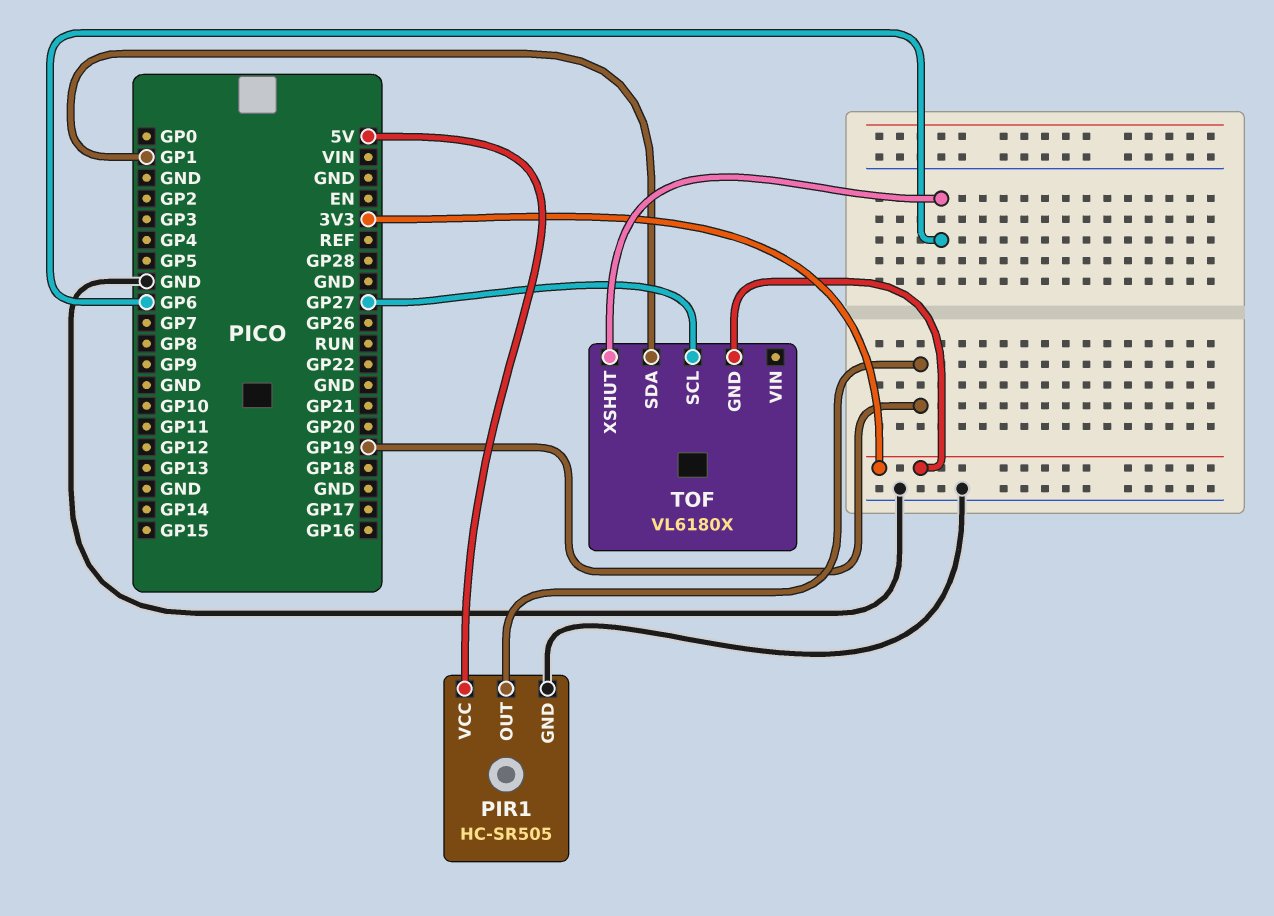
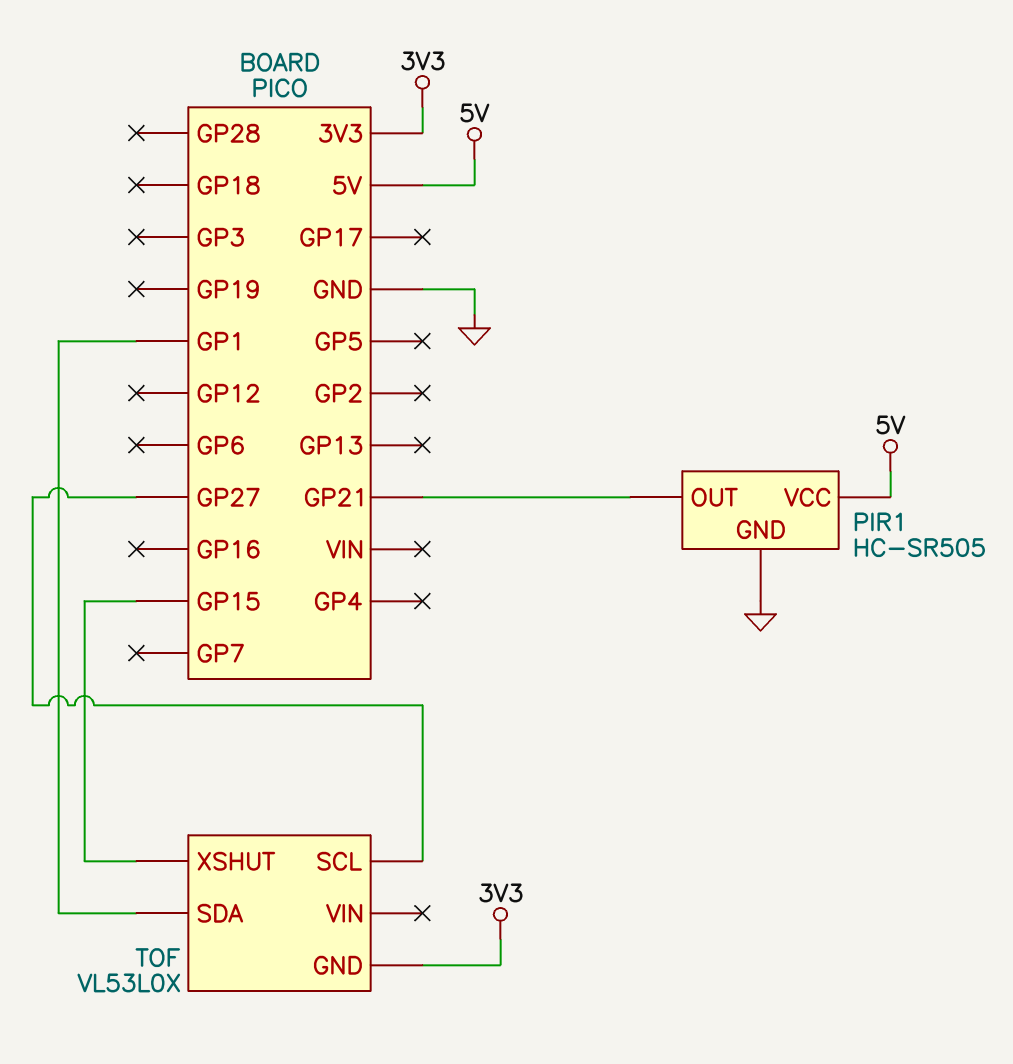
PIR1 pin OUT: GP19 -> GP21
TOF: VL6180X -> VL53L0X
TOF pin XSHUT: GP6 -> GP15

